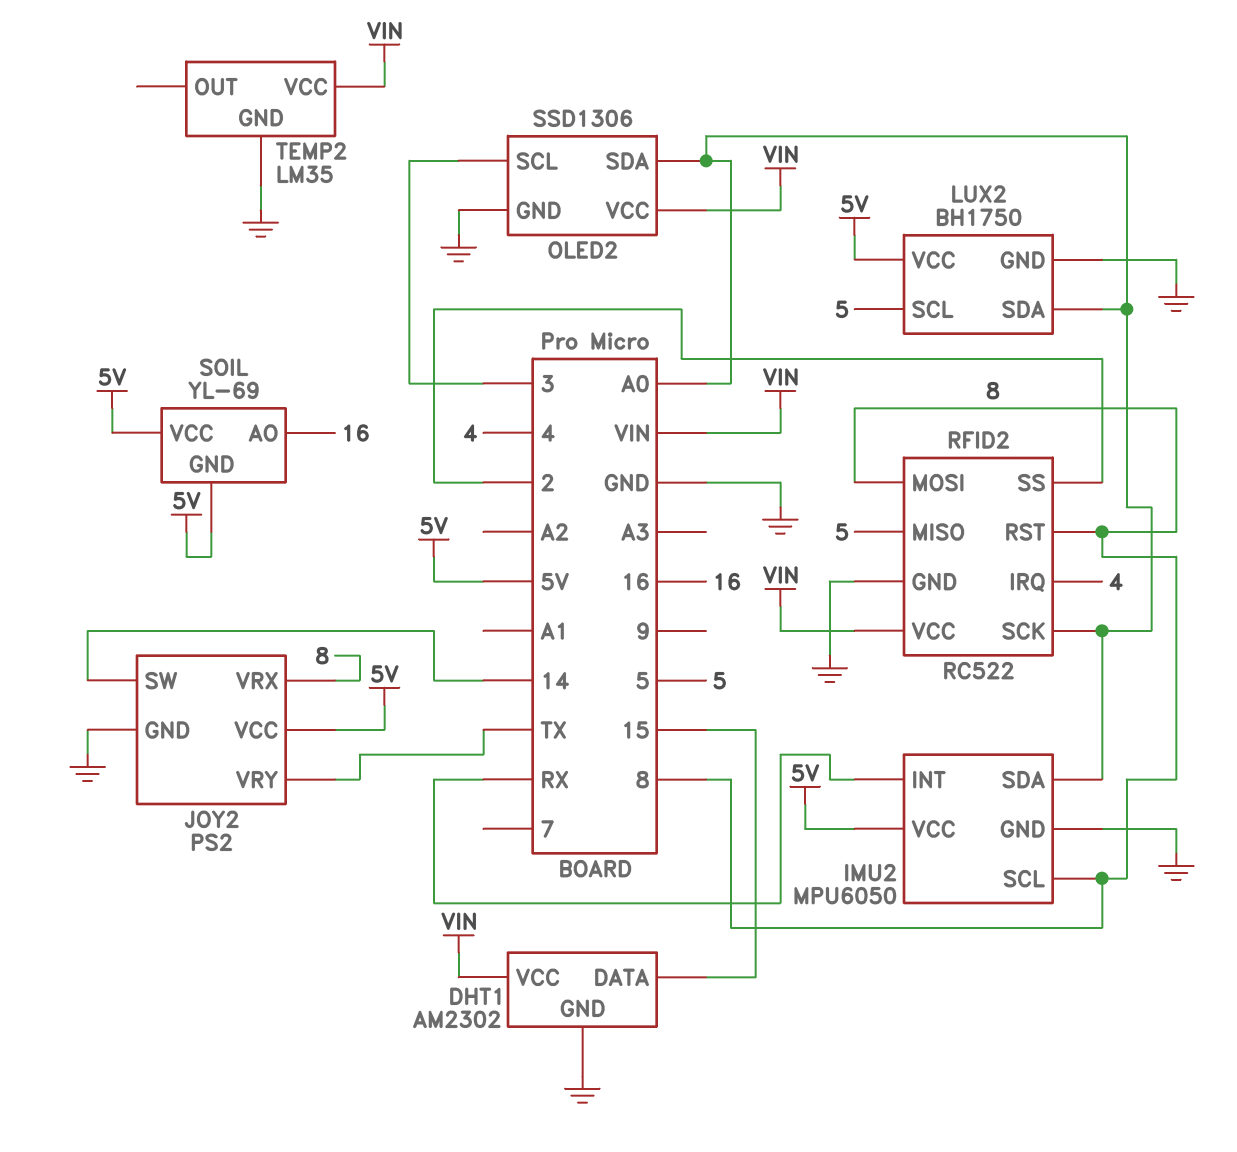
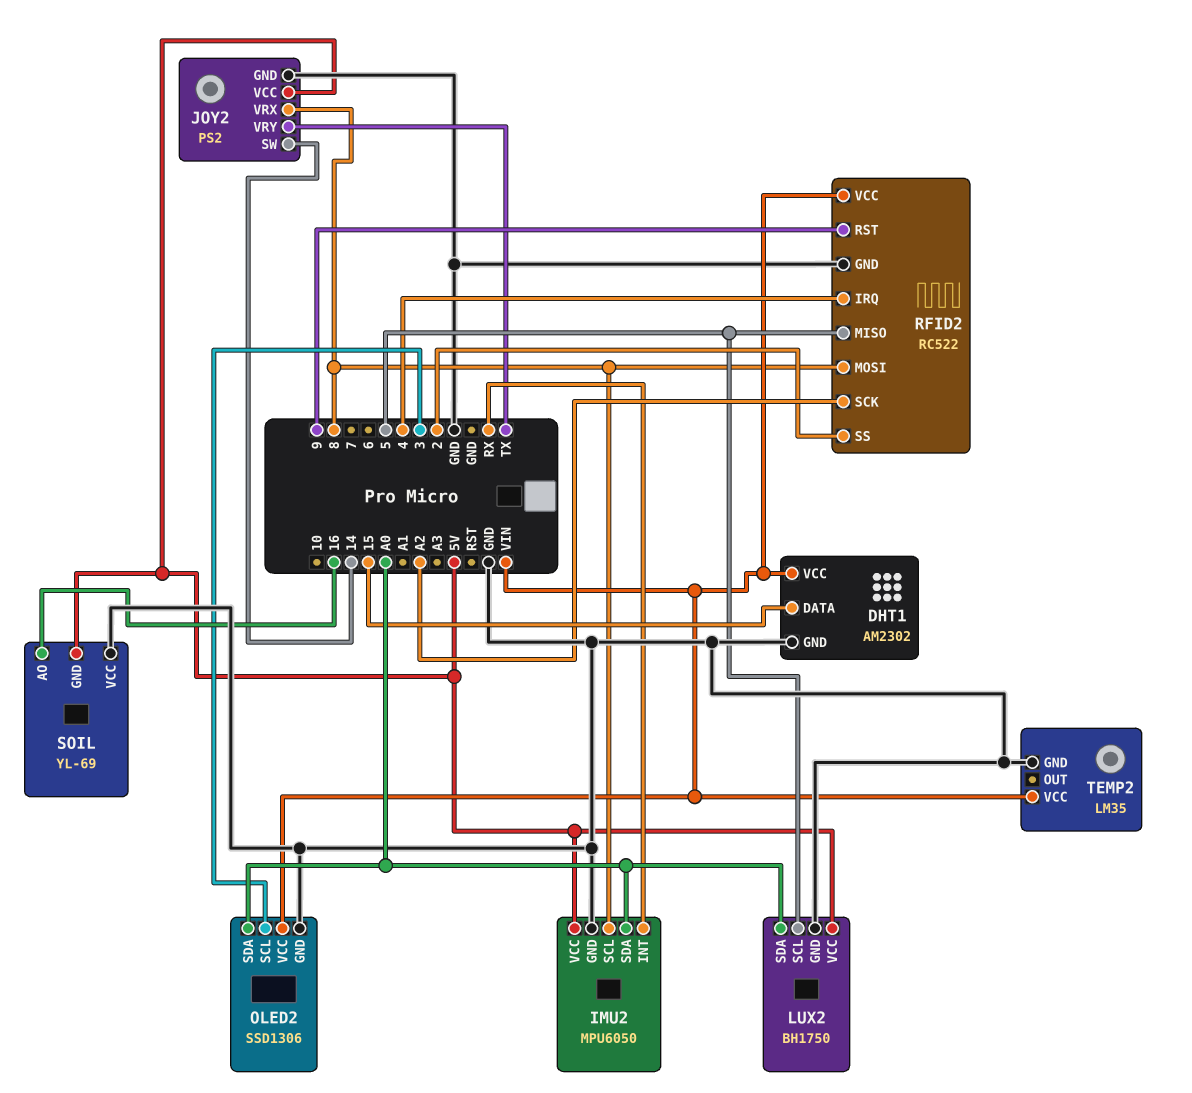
RFID2 pin RST: 8 -> 9
RFID2 pin SCK: A0 -> A2
SOIL pin VCC: 5V -> GND

